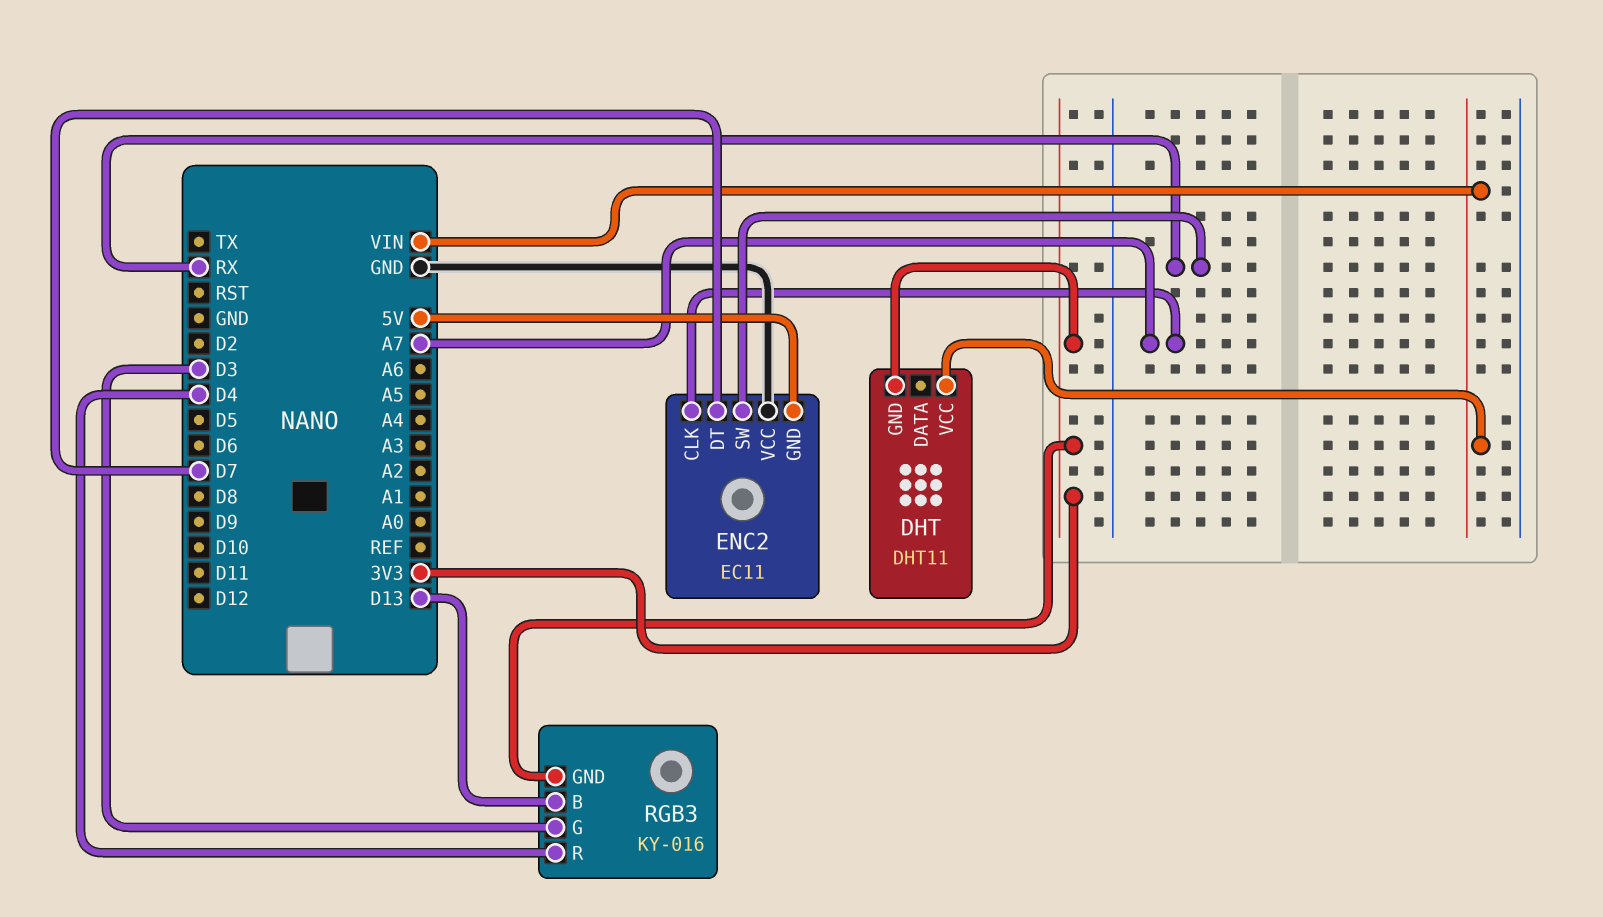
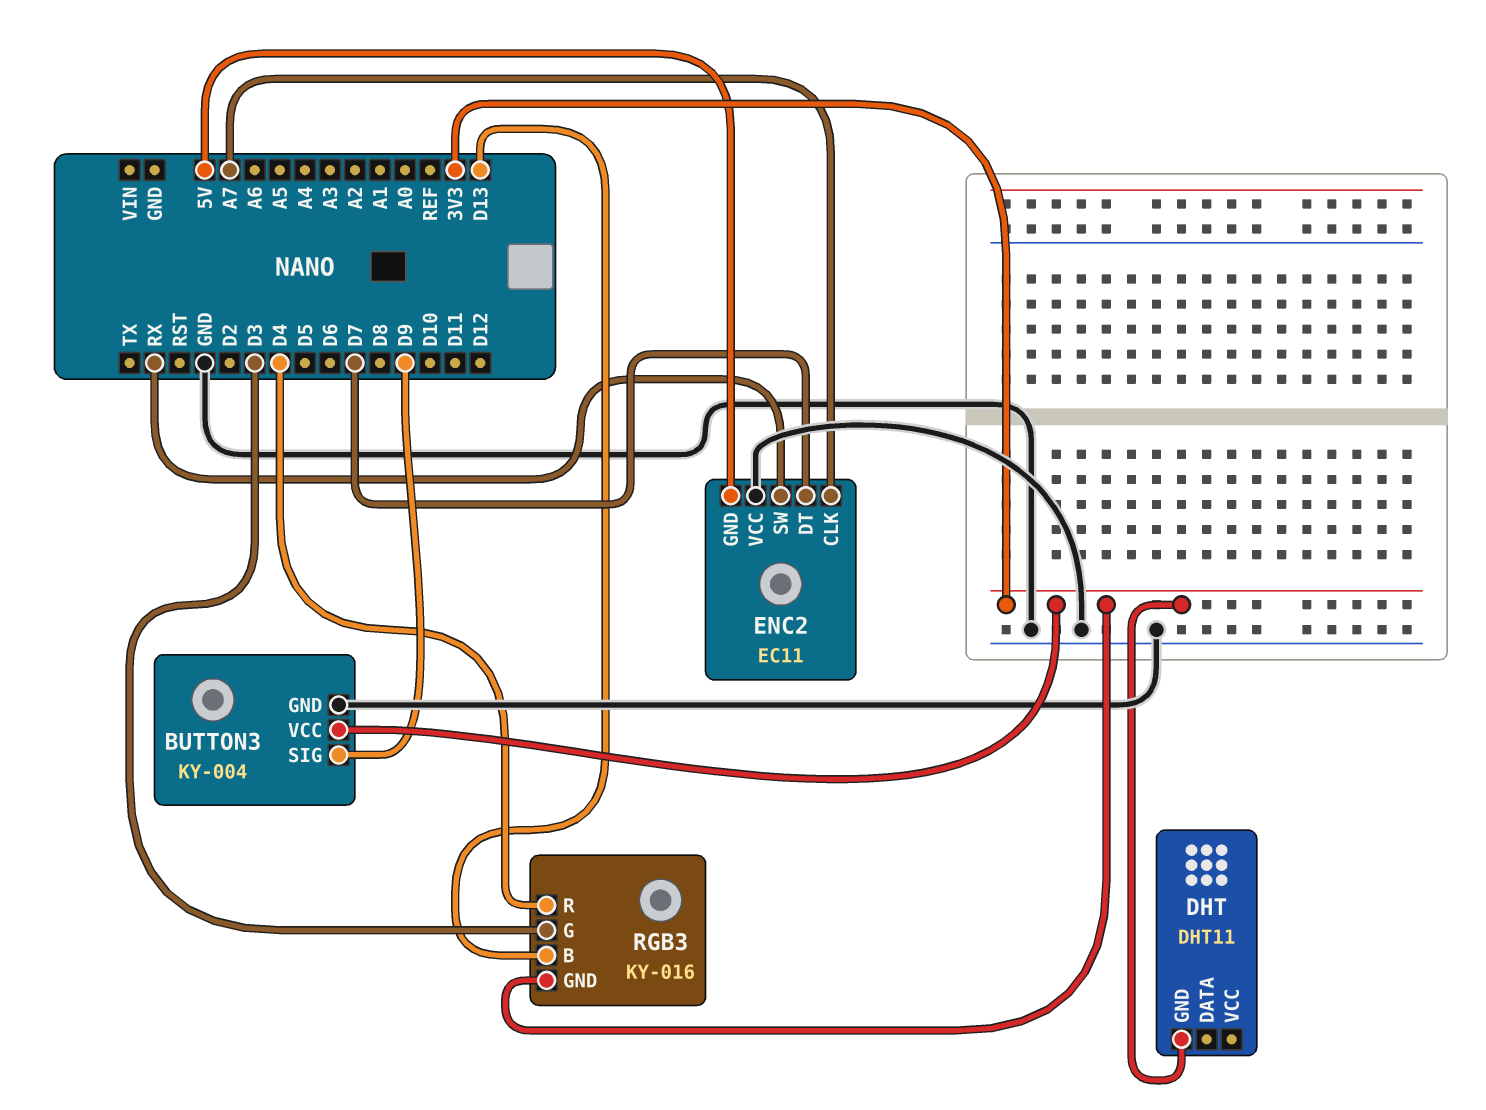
BUTTON3: none -> KY-004
BUTTON3 pin GND: none -> GND
BUTTON3 pin SIG: none -> D9
BUTTON3 pin VCC: none -> 3V3
DHT pin VCC: VIN -> none

